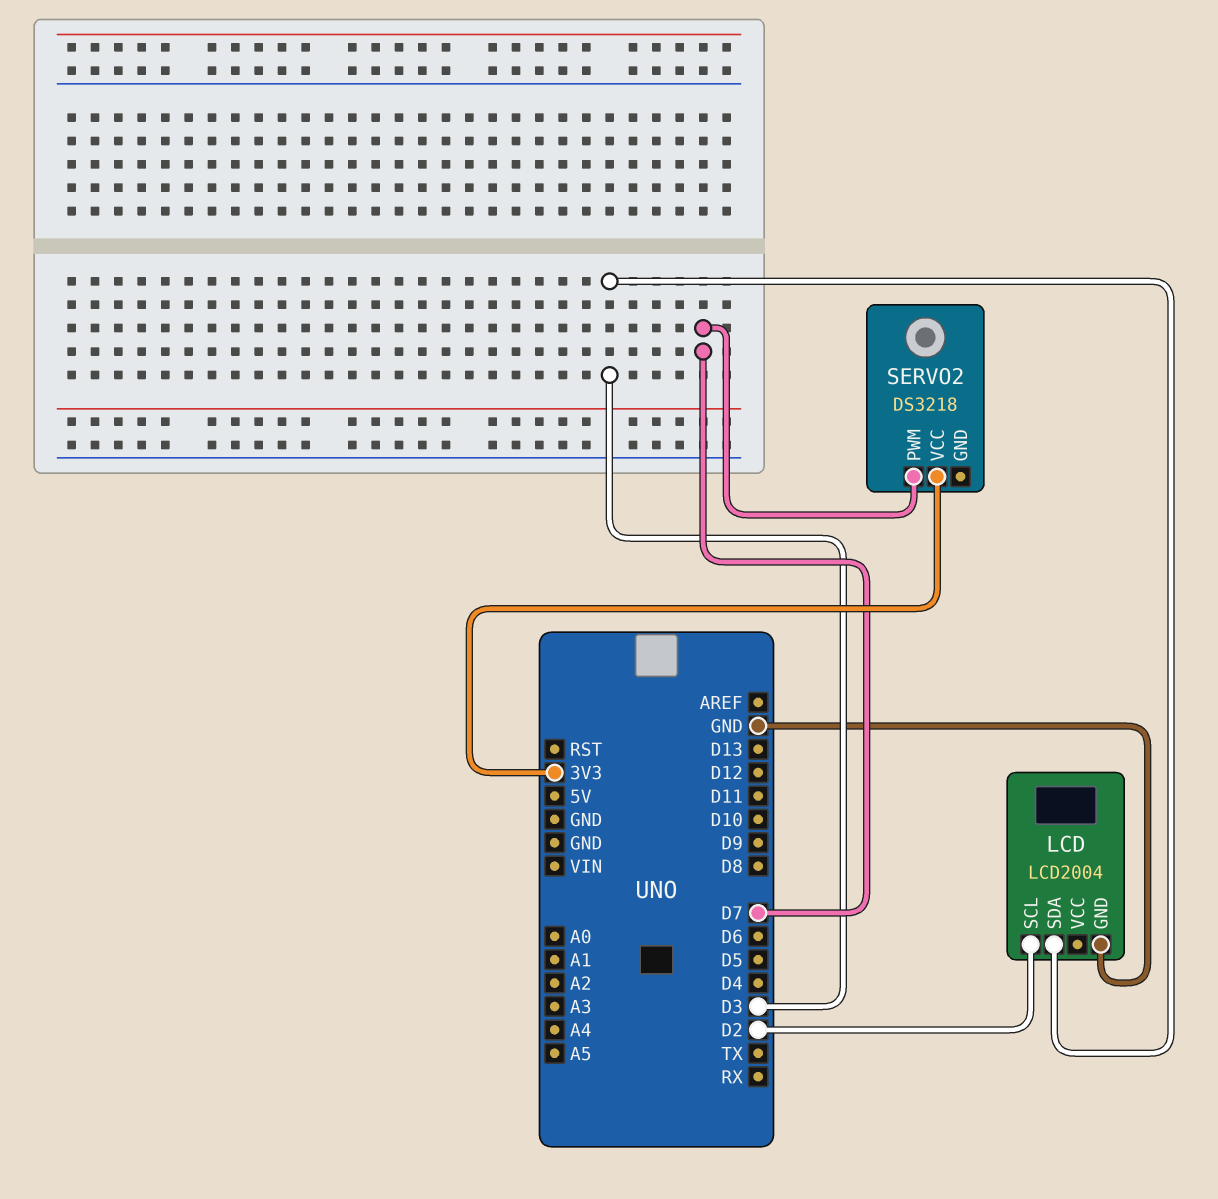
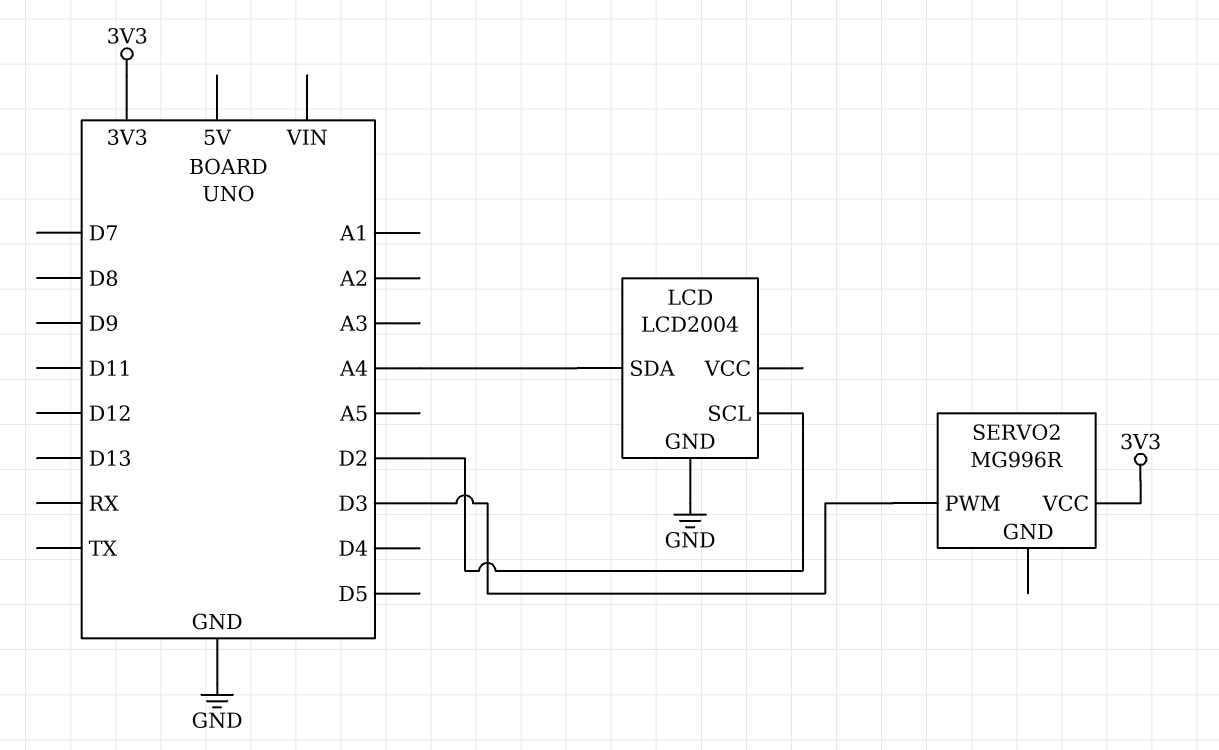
LCD pin SDA: D3 -> A4
SERVO2: DS3218 -> MG996R
SERVO2 pin PWM: D7 -> D3

